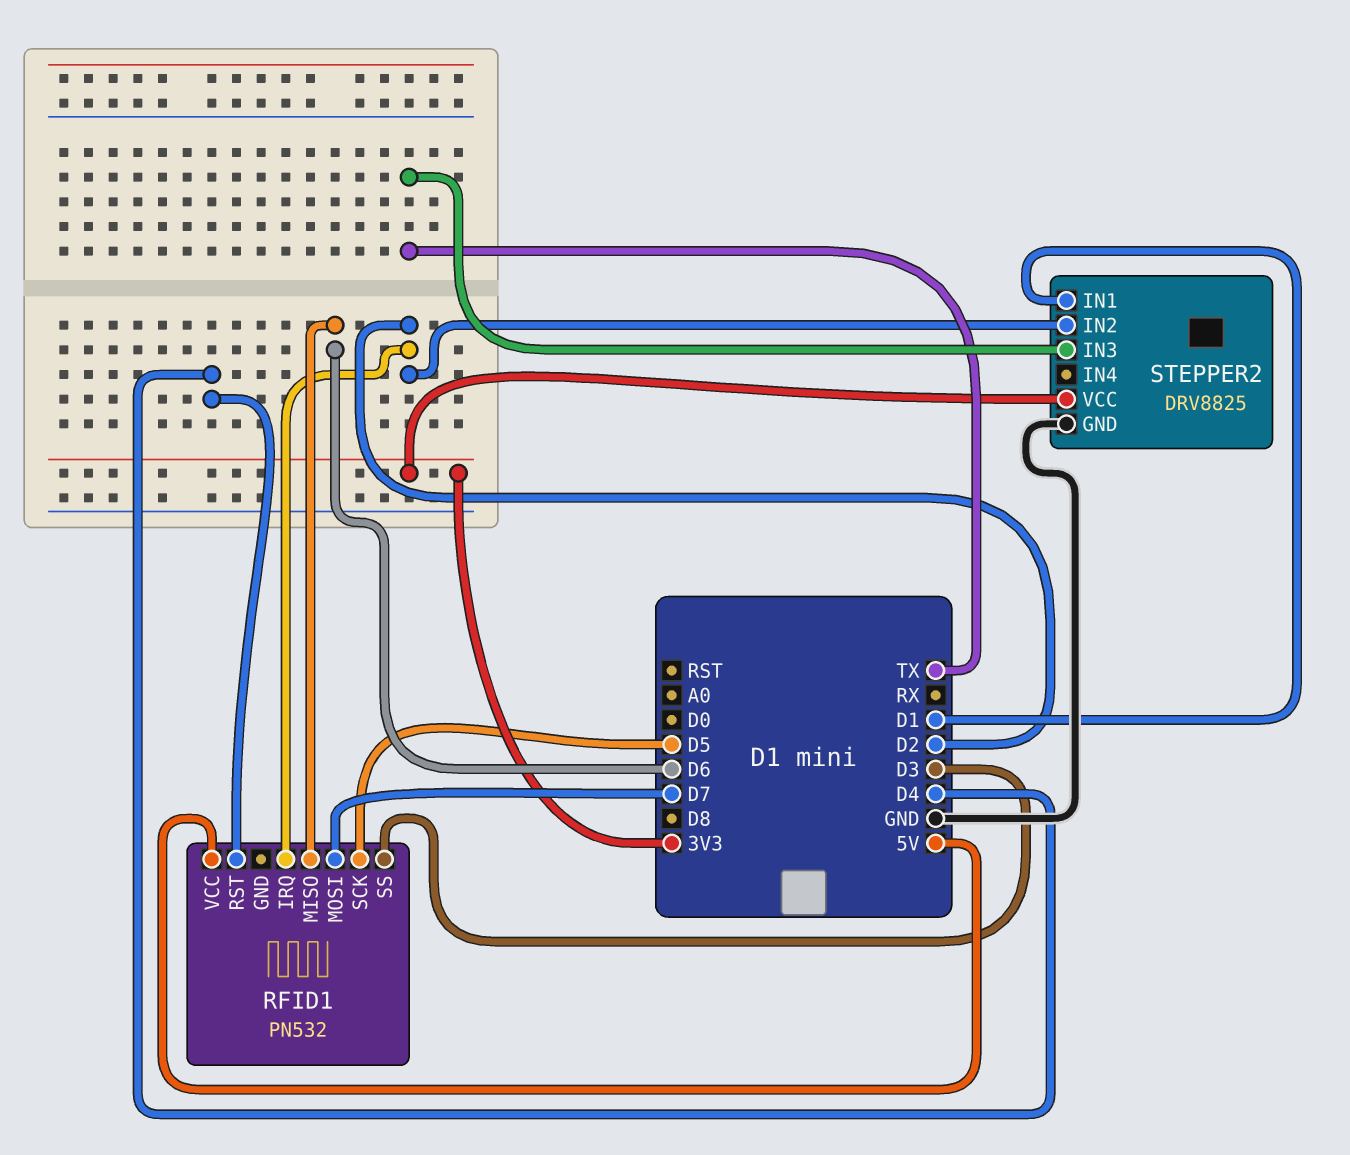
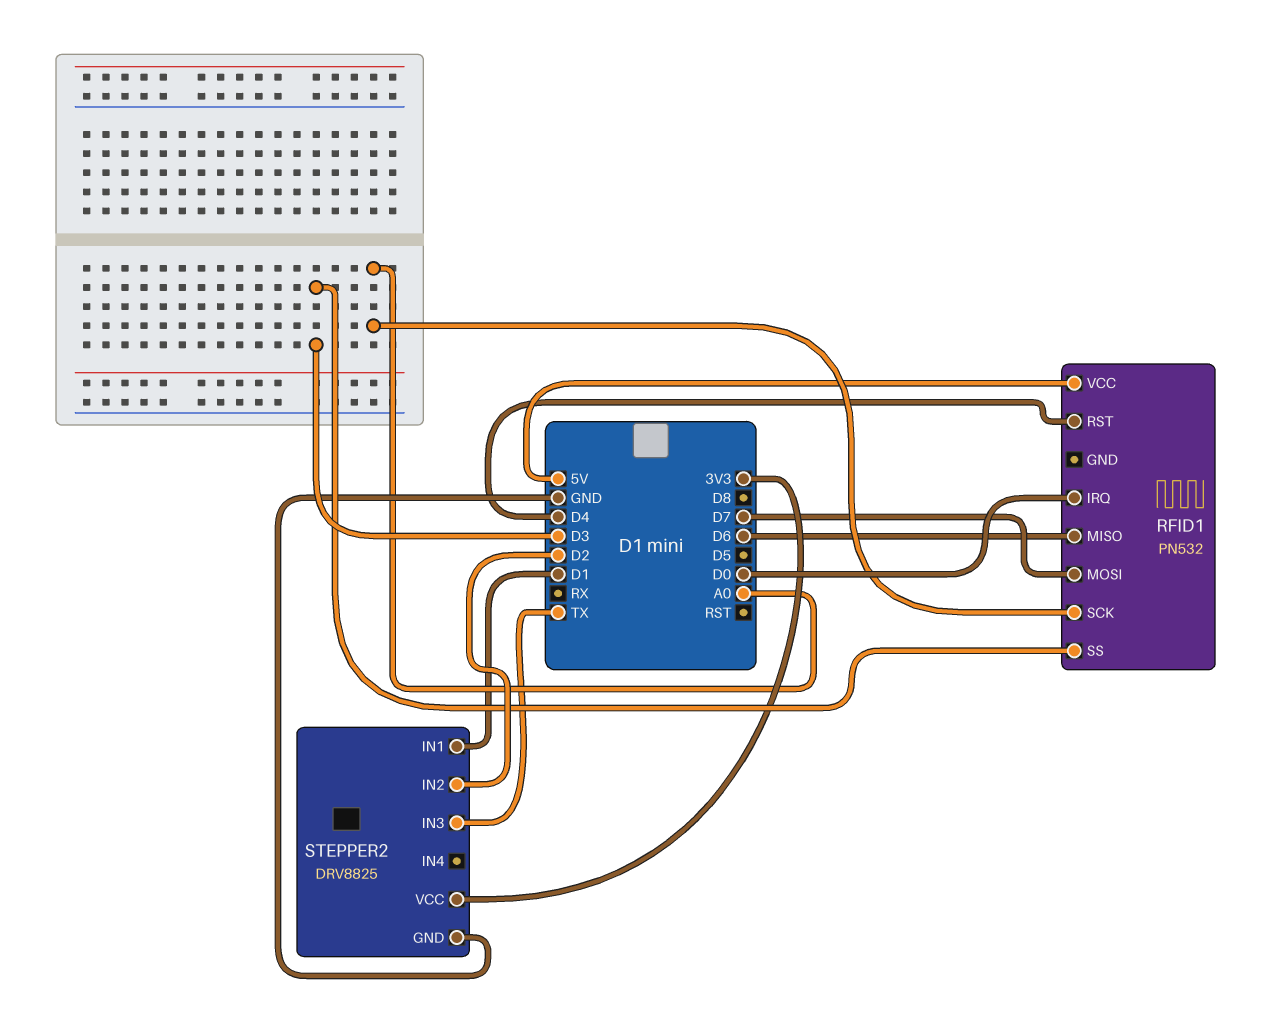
RFID1 pin IRQ: D2 -> D0
RFID1 pin SCK: D5 -> A0

